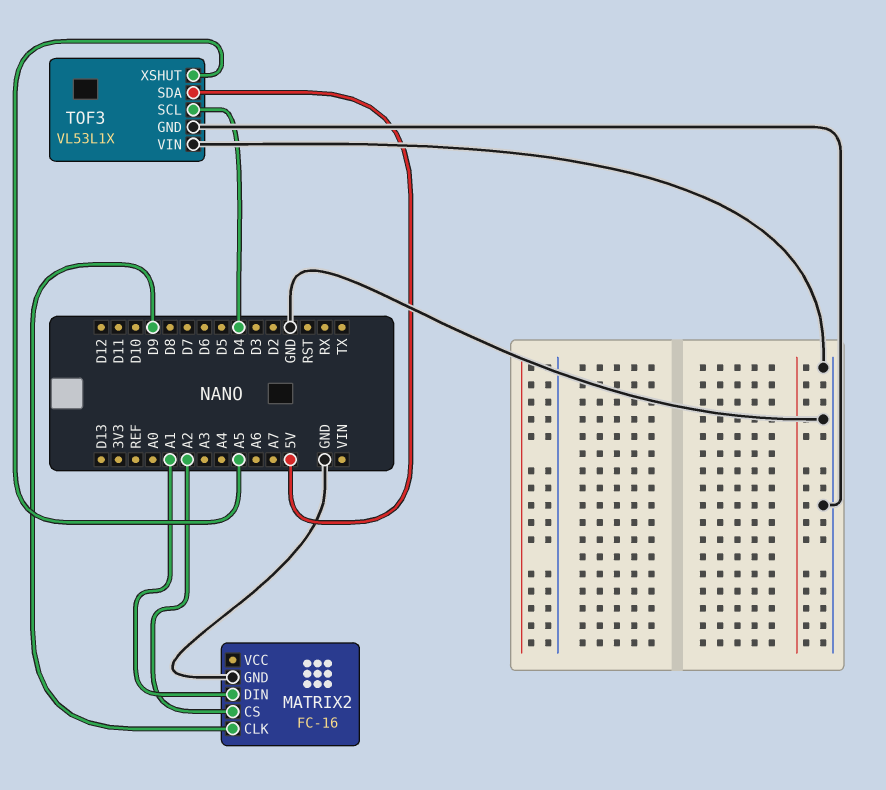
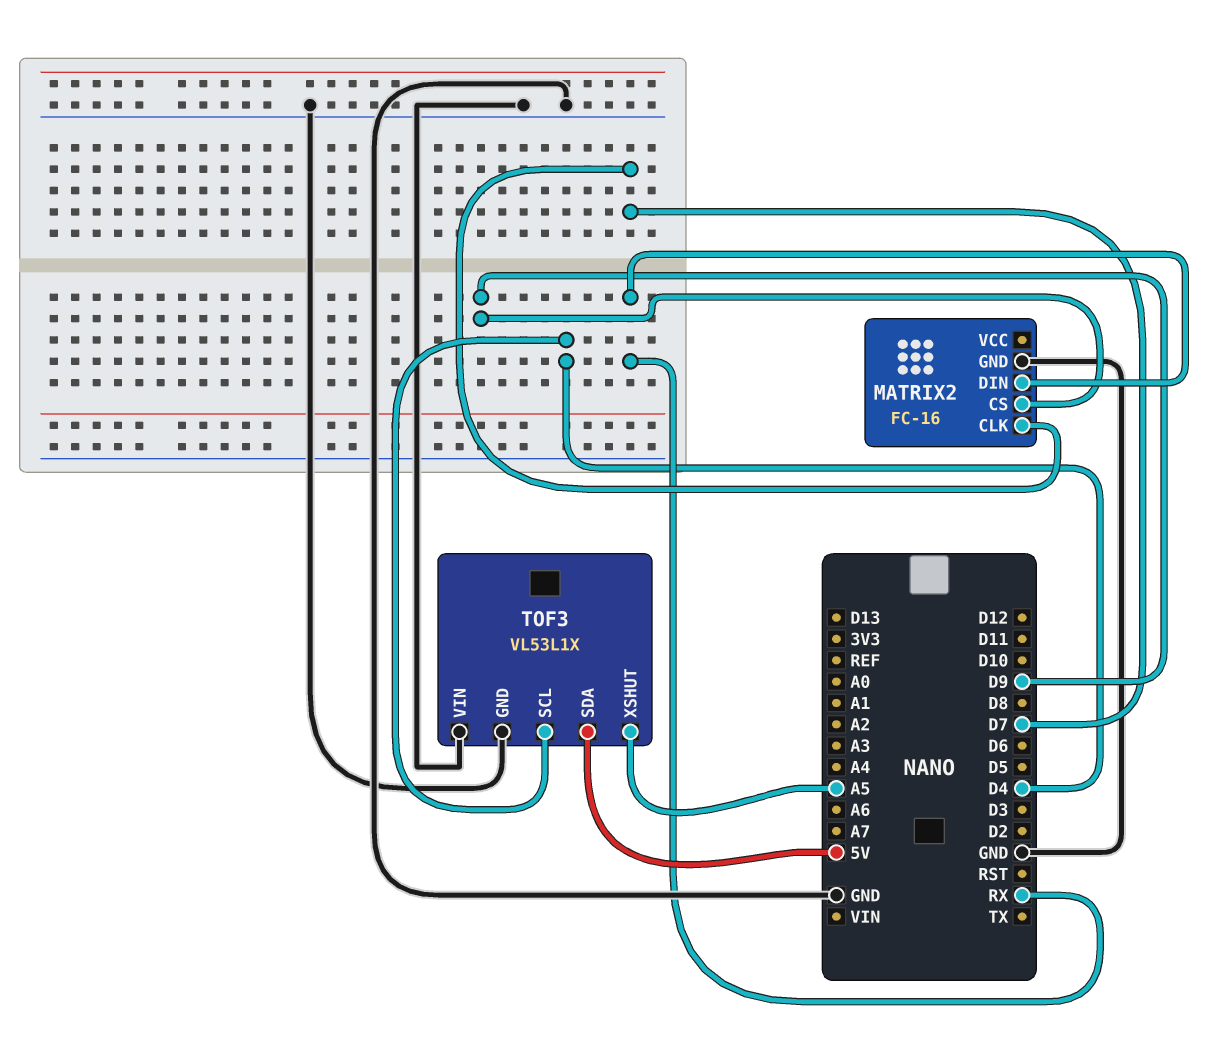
MATRIX2 pin CLK: D9 -> D7
MATRIX2 pin CS: A2 -> D9
MATRIX2 pin DIN: A1 -> RX

